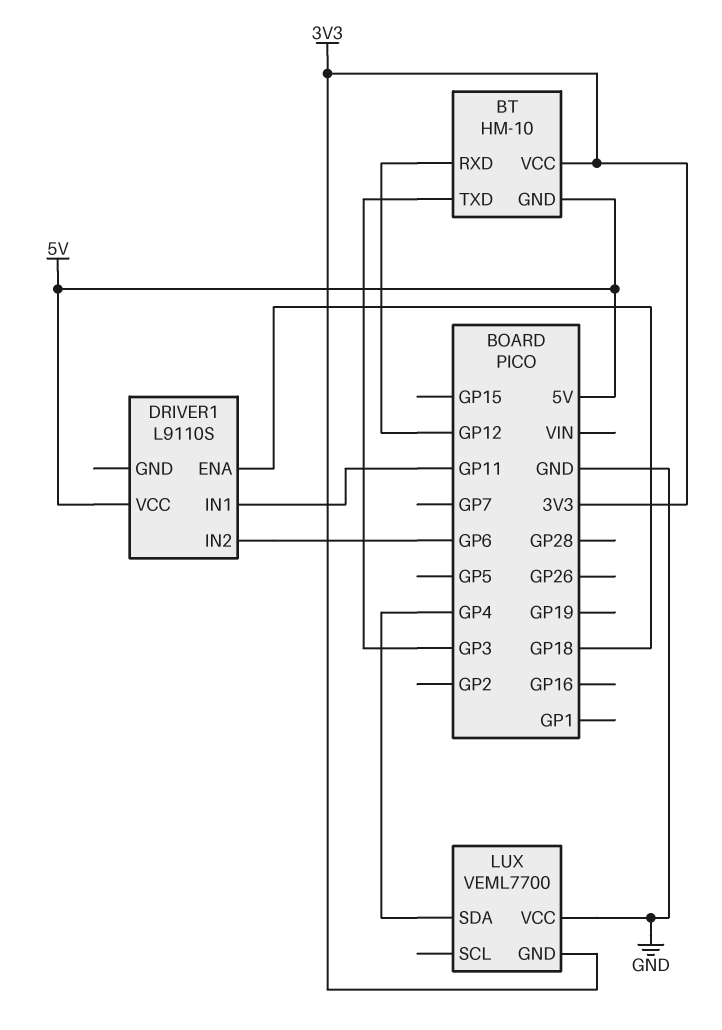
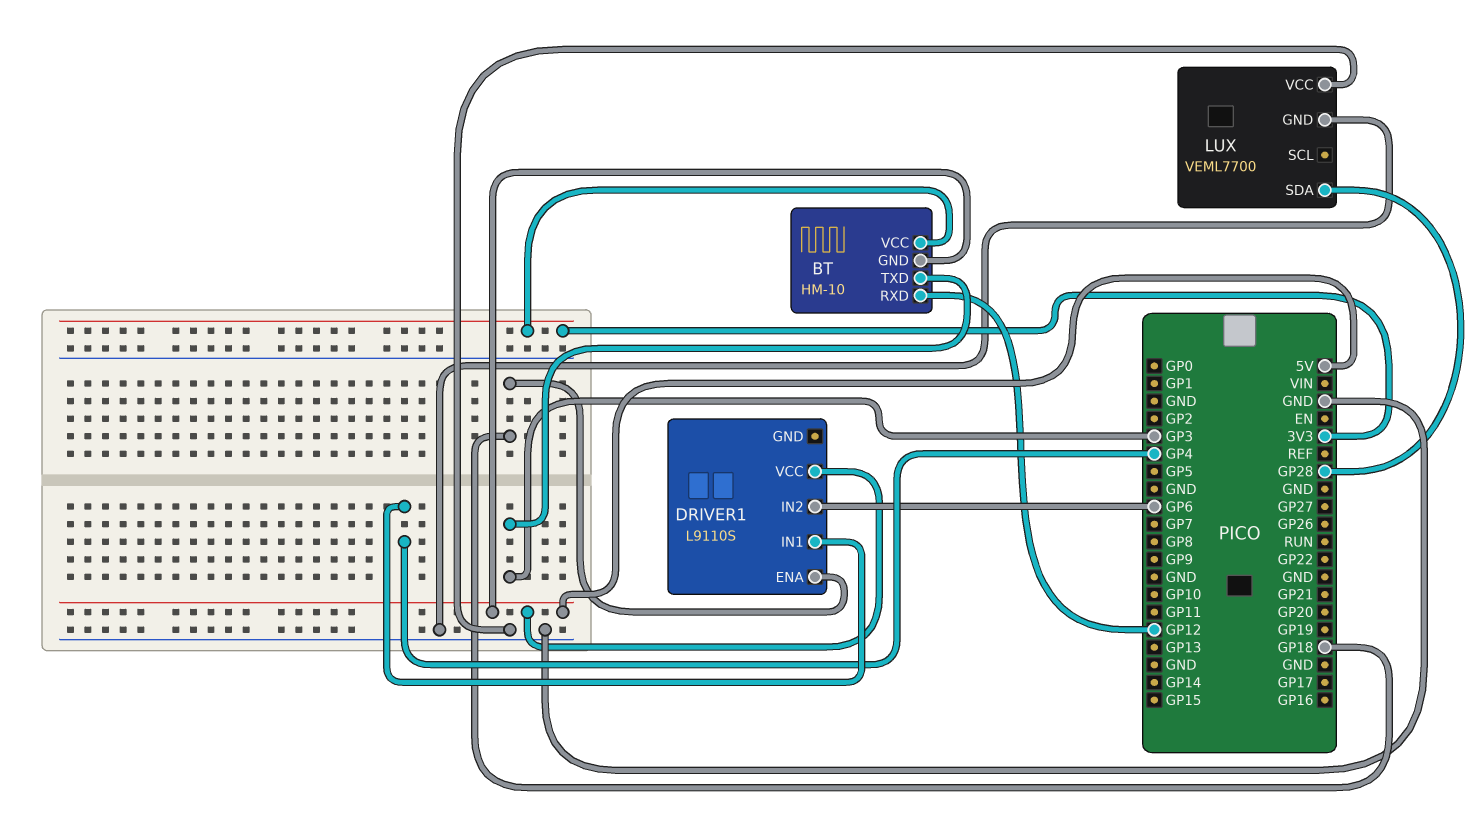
DRIVER1 pin IN1: GP11 -> GP4
LUX pin GND: 3V3 -> GND
LUX pin SDA: GP4 -> GP28

